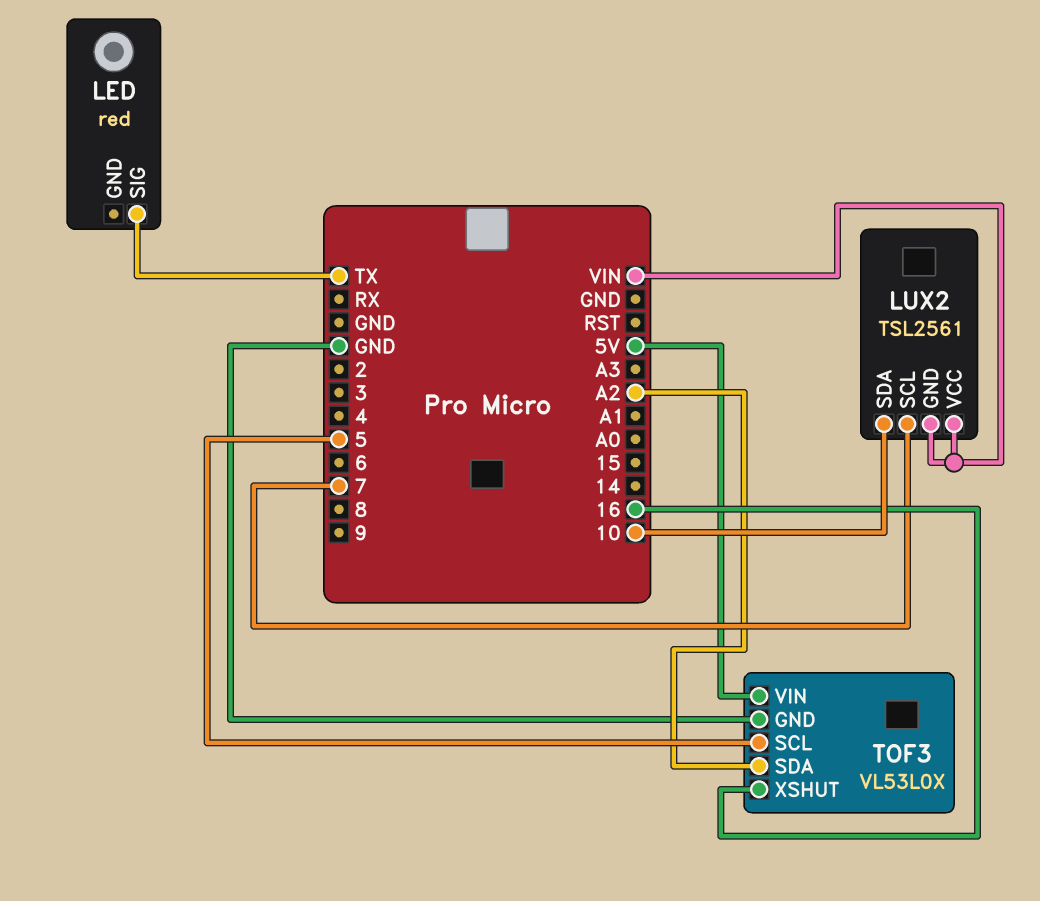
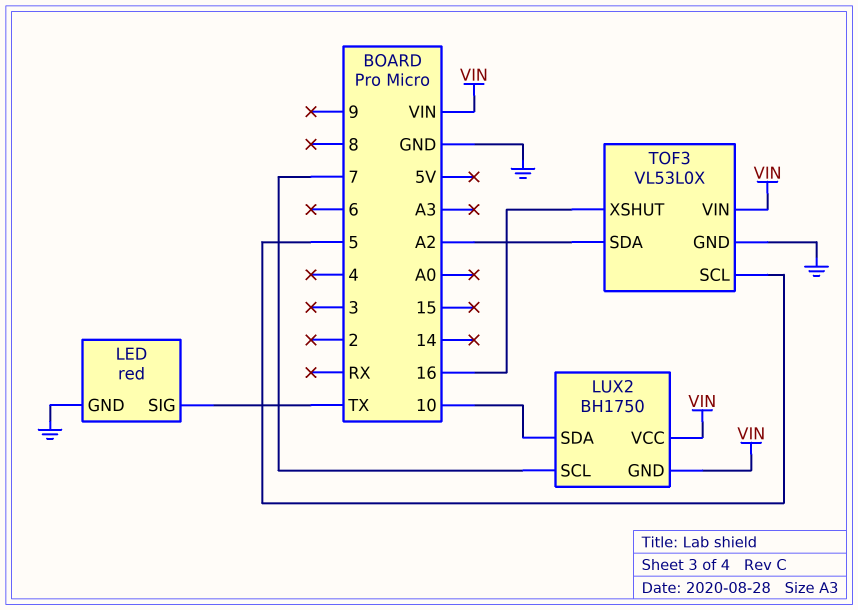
LED pin GND: none -> GND
LUX2: TSL2561 -> BH1750
TOF3 pin VIN: 5V -> VIN

